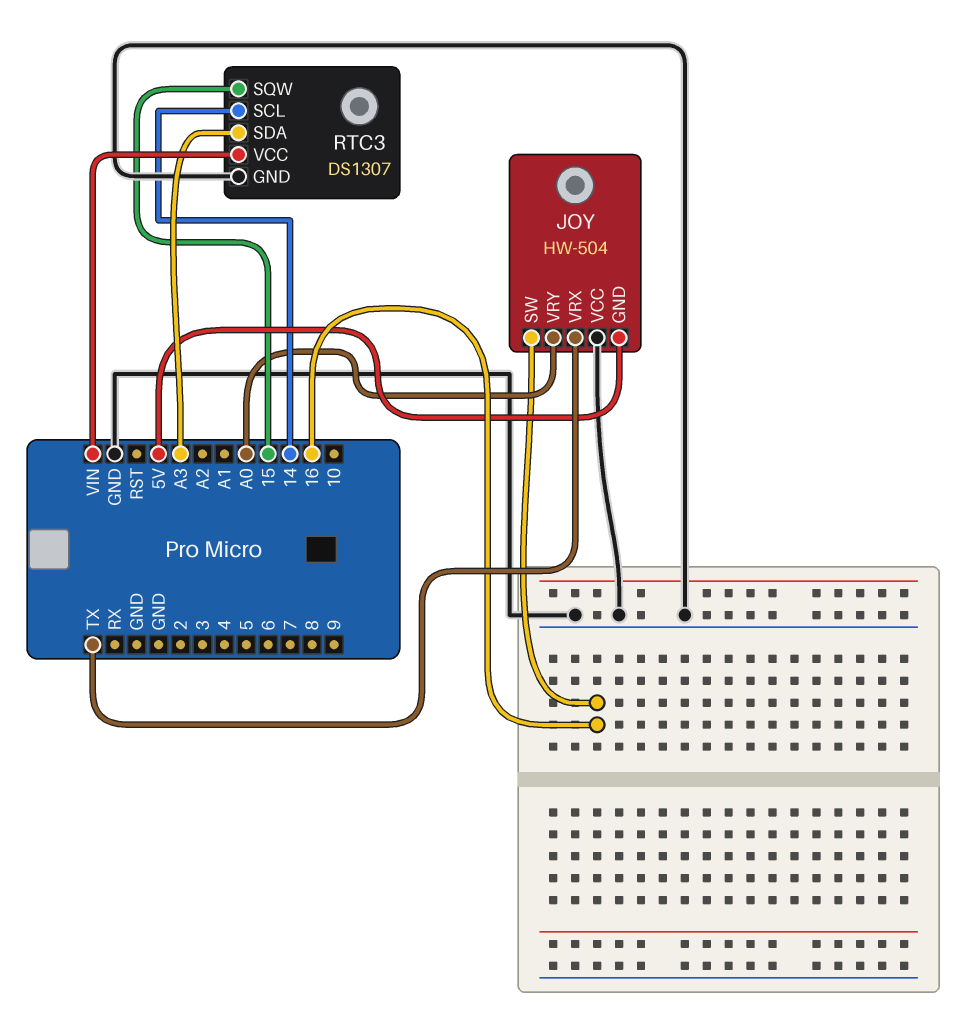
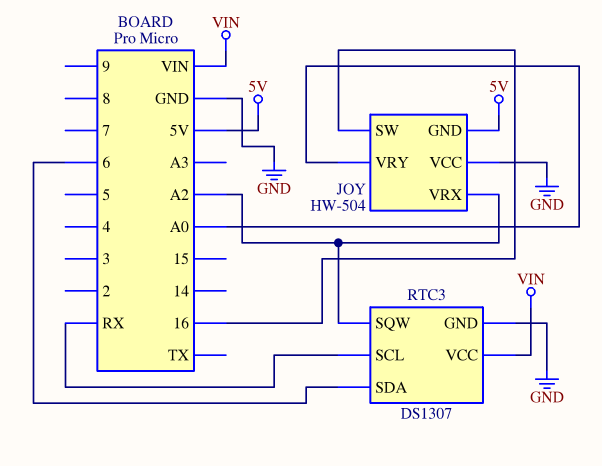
JOY pin VRX: TX -> A2
RTC3 pin SCL: 14 -> RX
RTC3 pin SDA: A3 -> 6
RTC3 pin SQW: 15 -> A2

